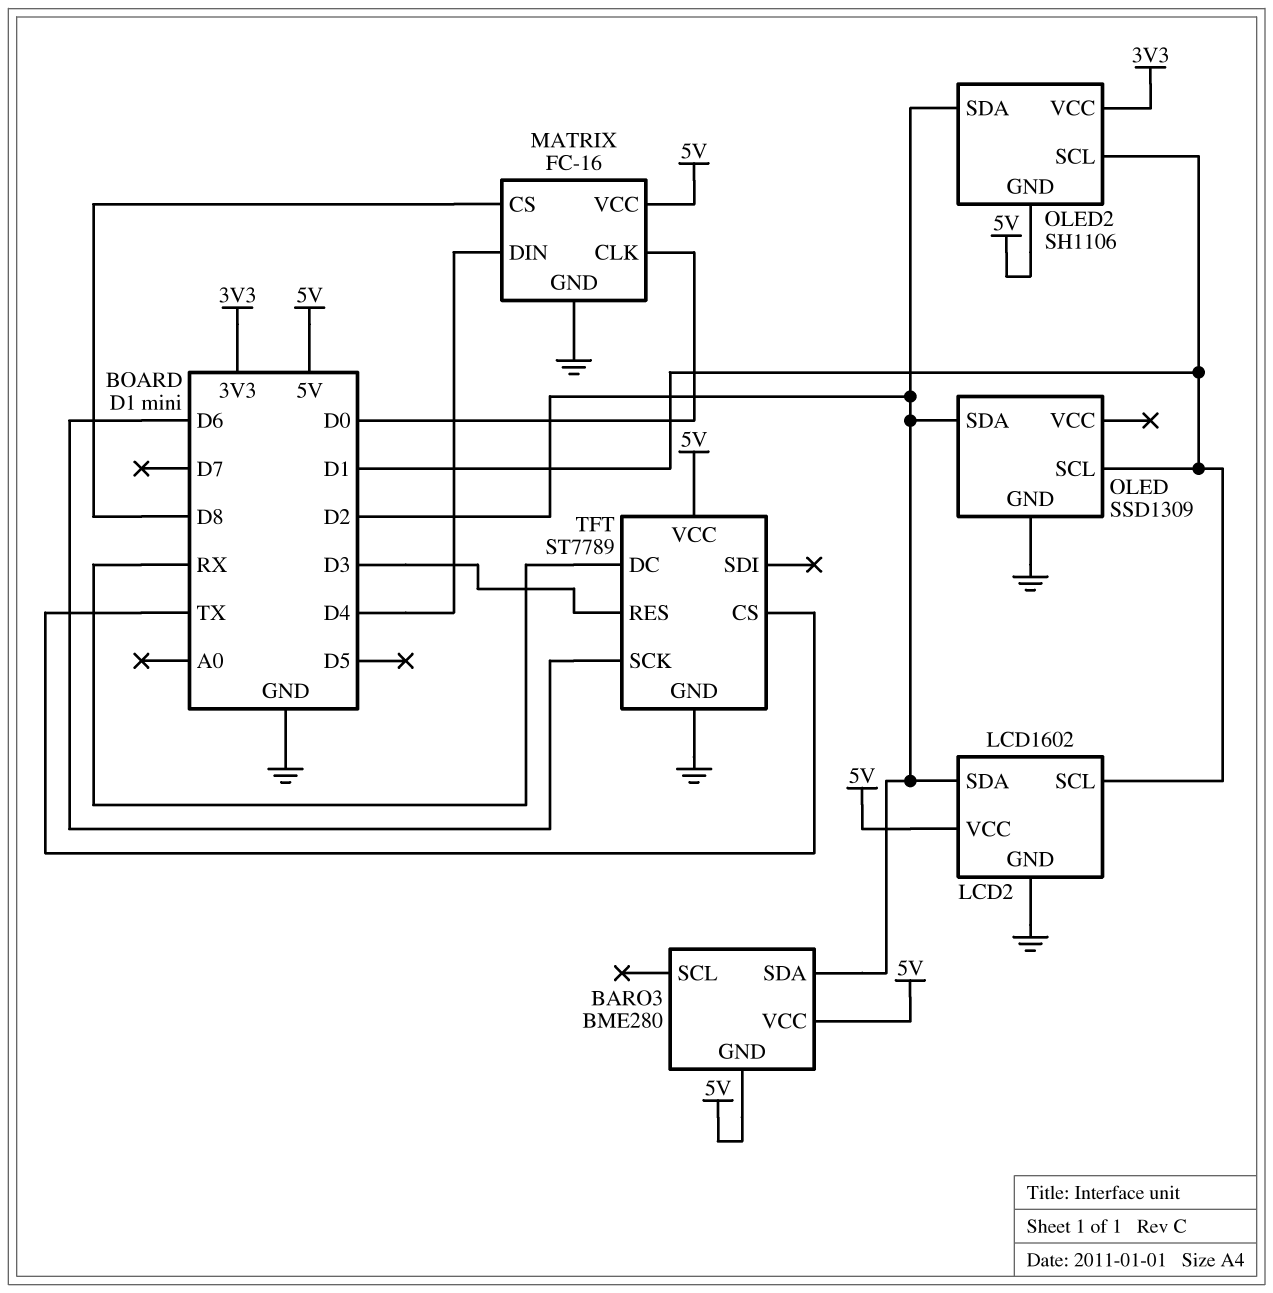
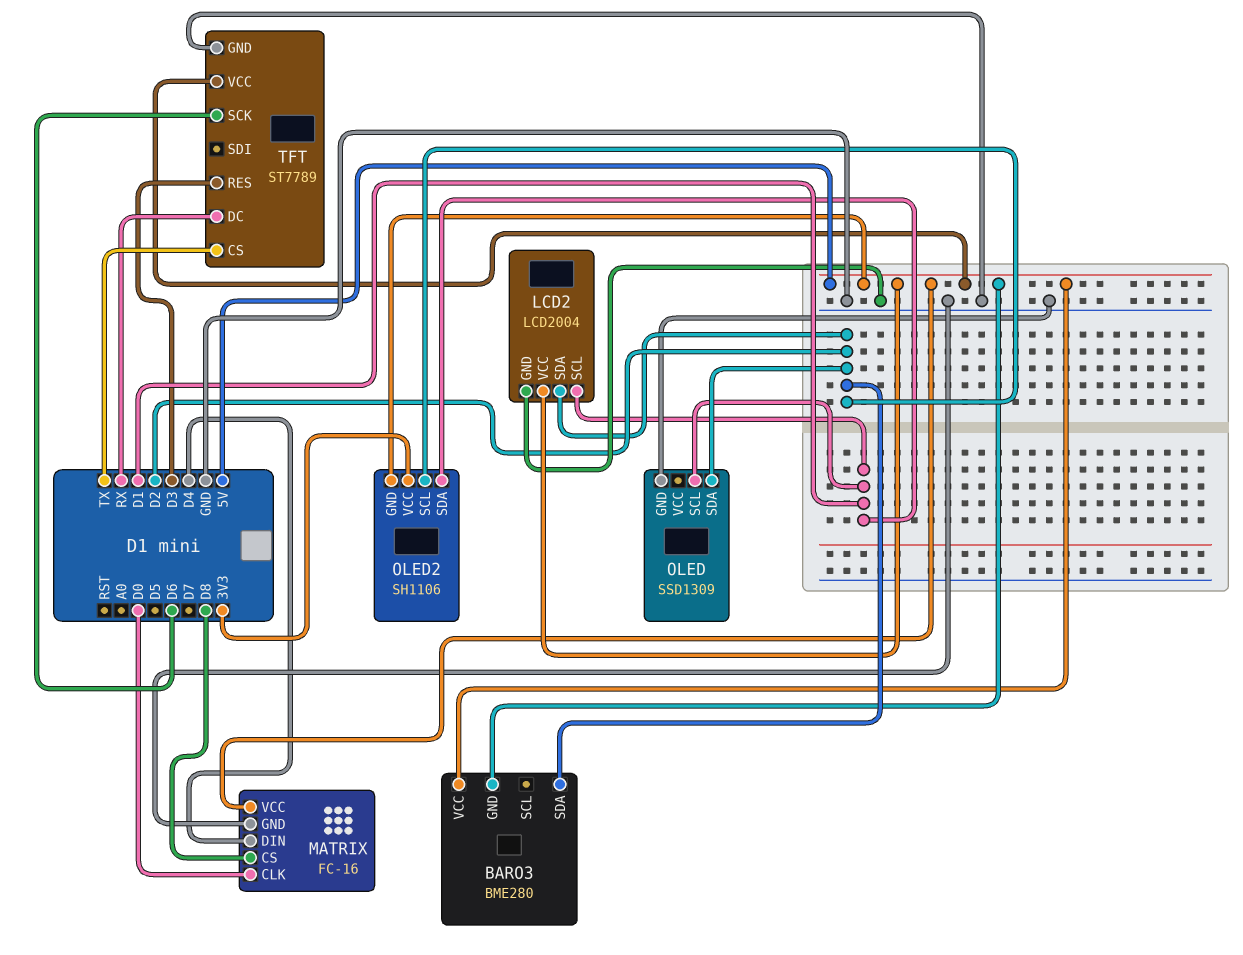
LCD2: LCD1602 -> LCD2004
OLED2 pin SCL: D1 -> D2
OLED2 pin SDA: D2 -> D1

